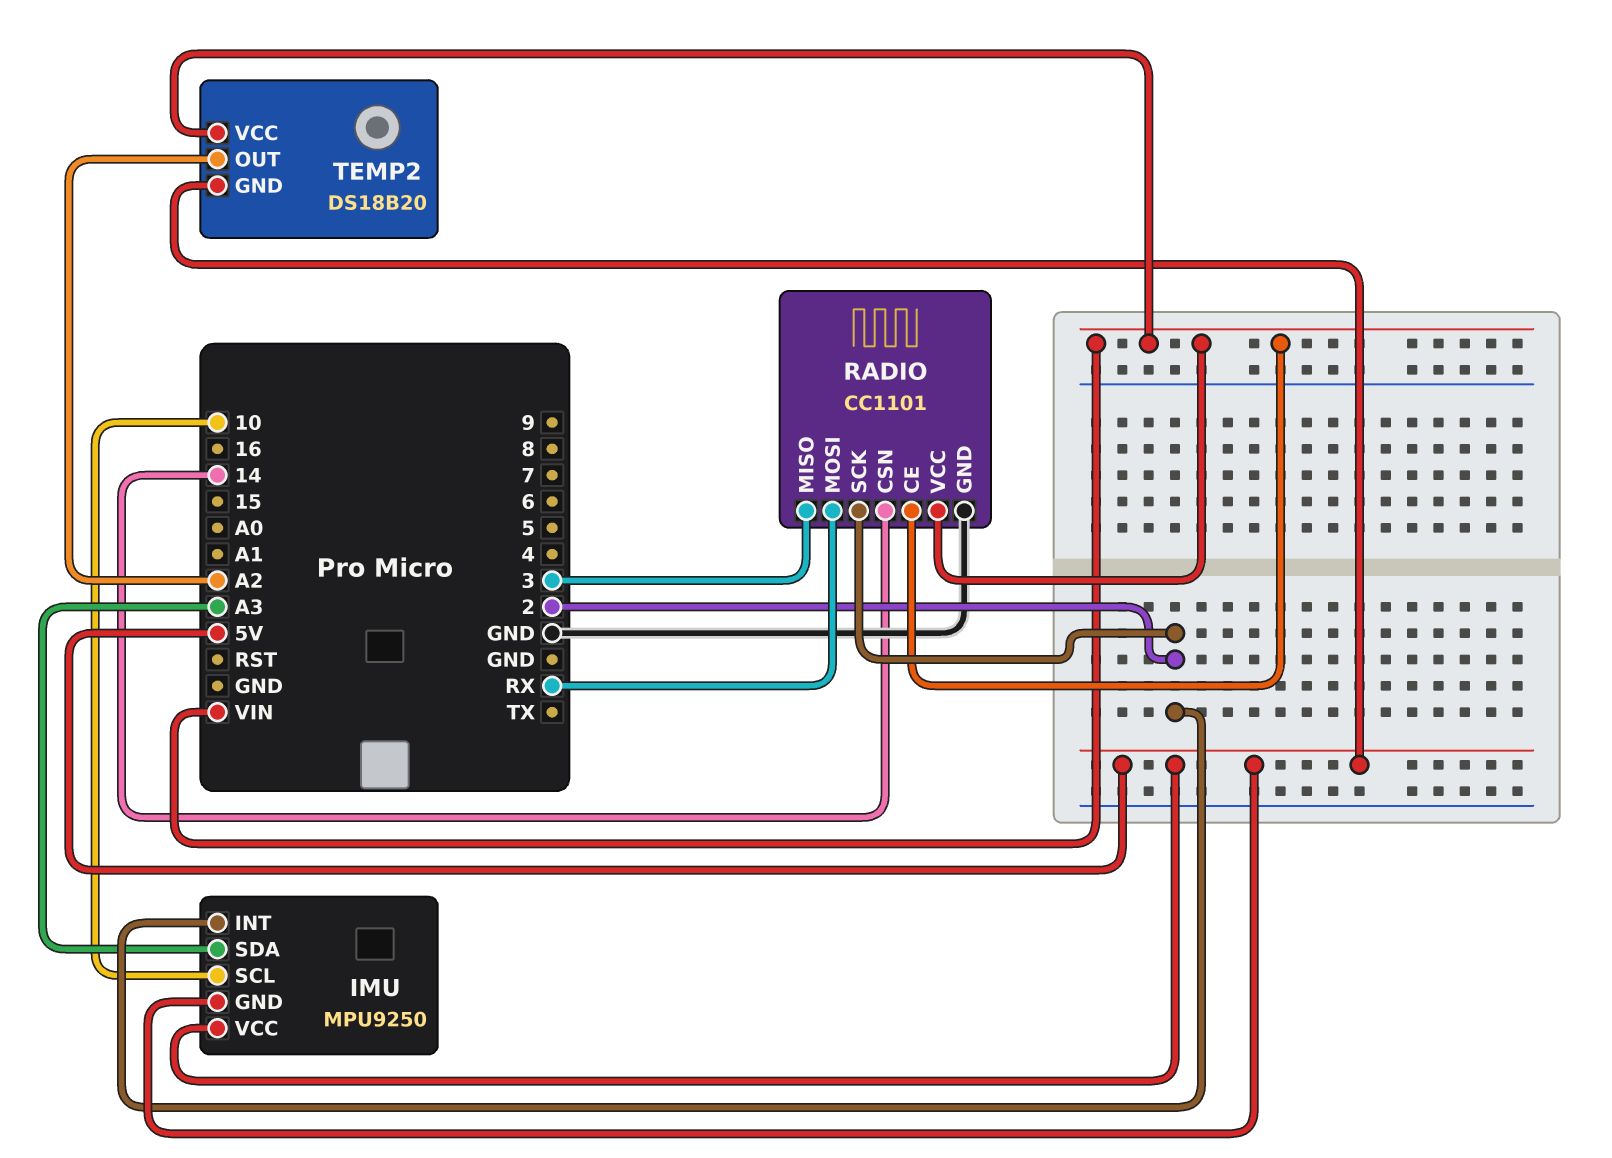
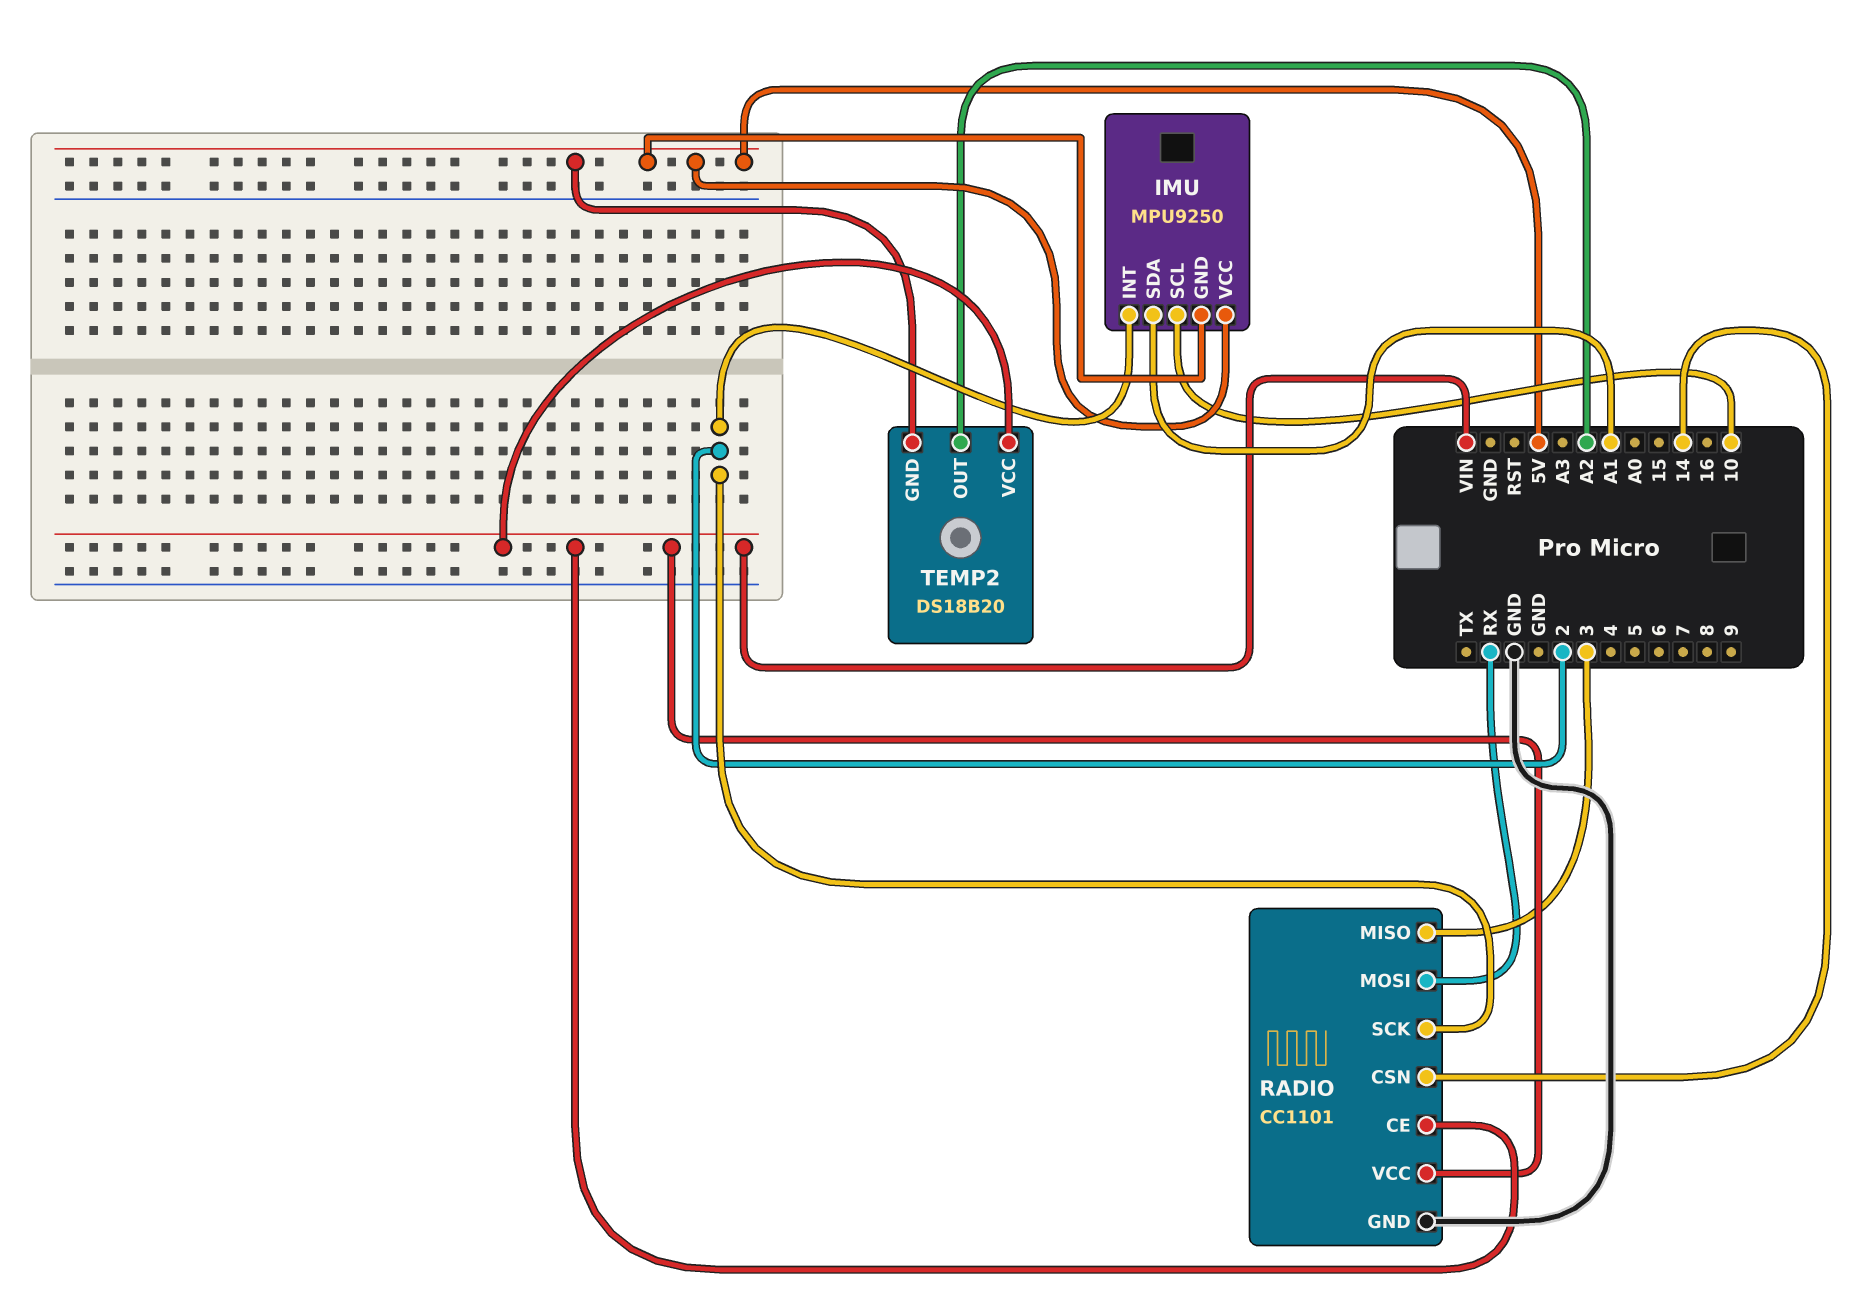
IMU pin SDA: A3 -> A1

